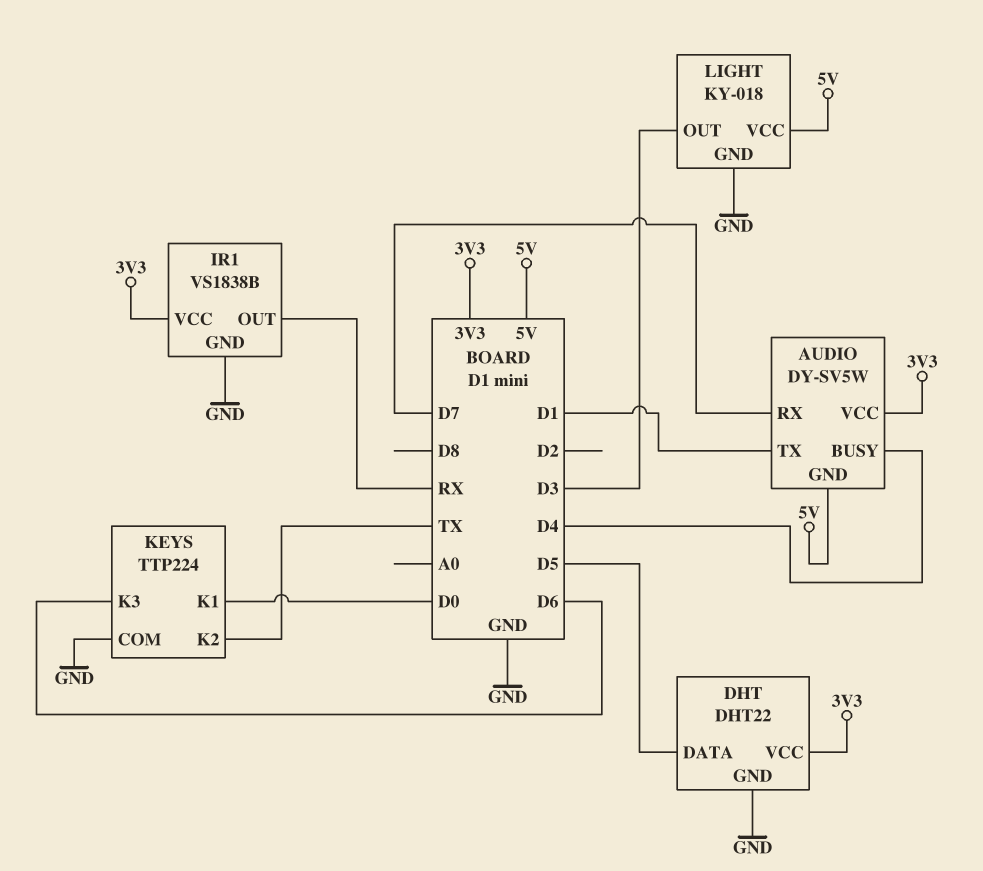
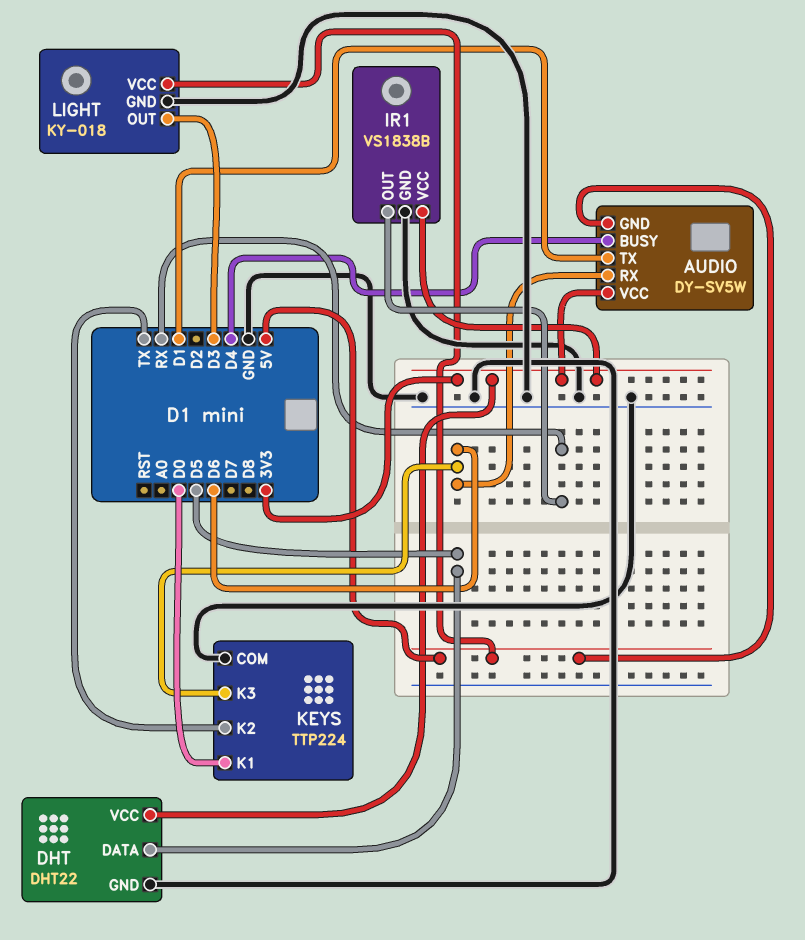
AUDIO pin RX: D7 -> D6

